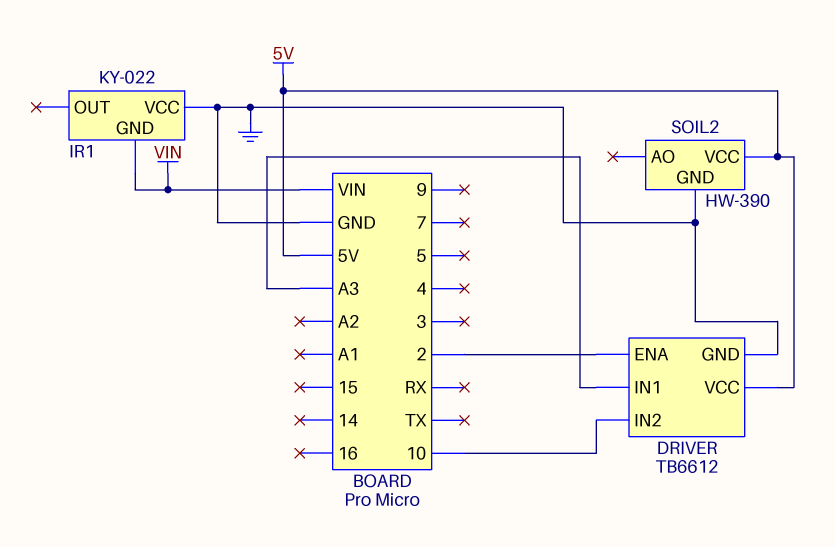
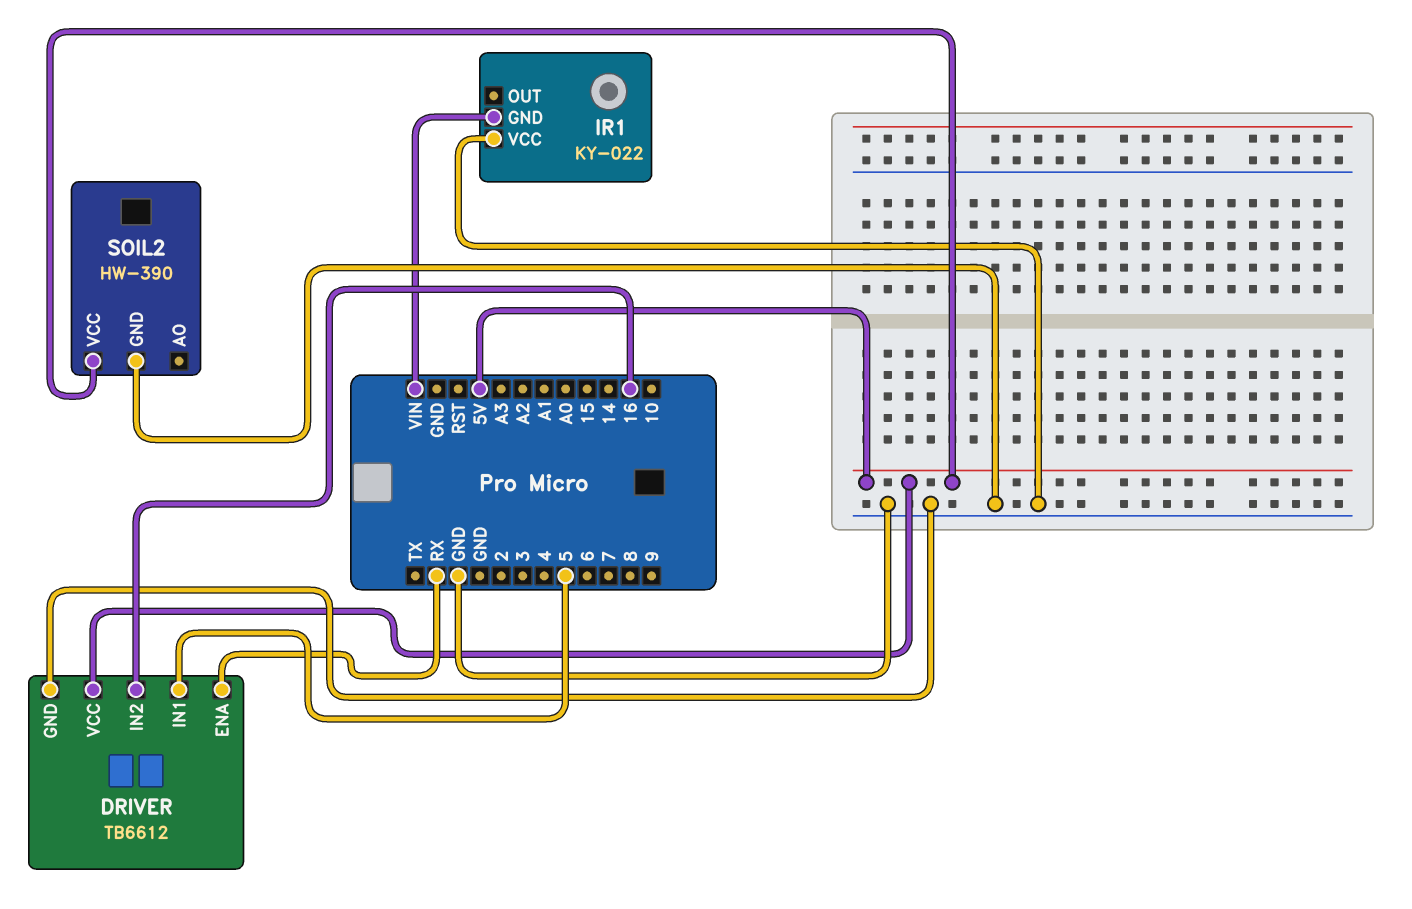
DRIVER pin ENA: 2 -> RX
DRIVER pin IN1: A3 -> 5
DRIVER pin IN2: 10 -> 16

